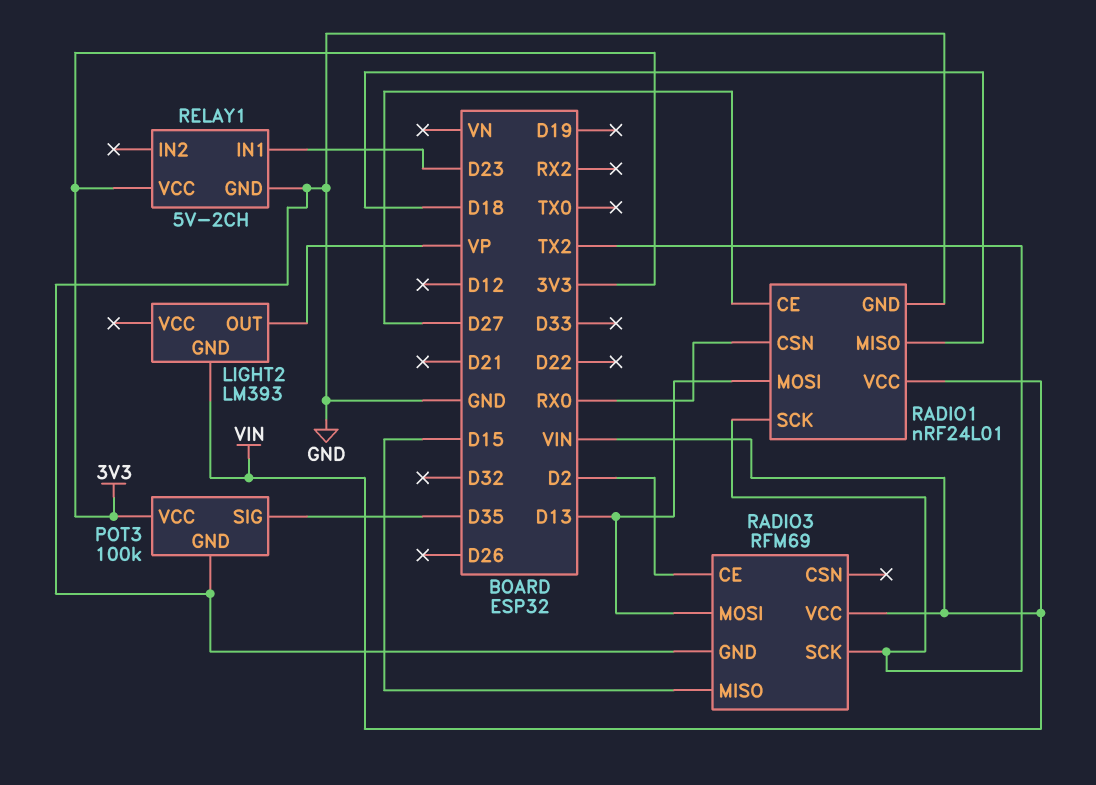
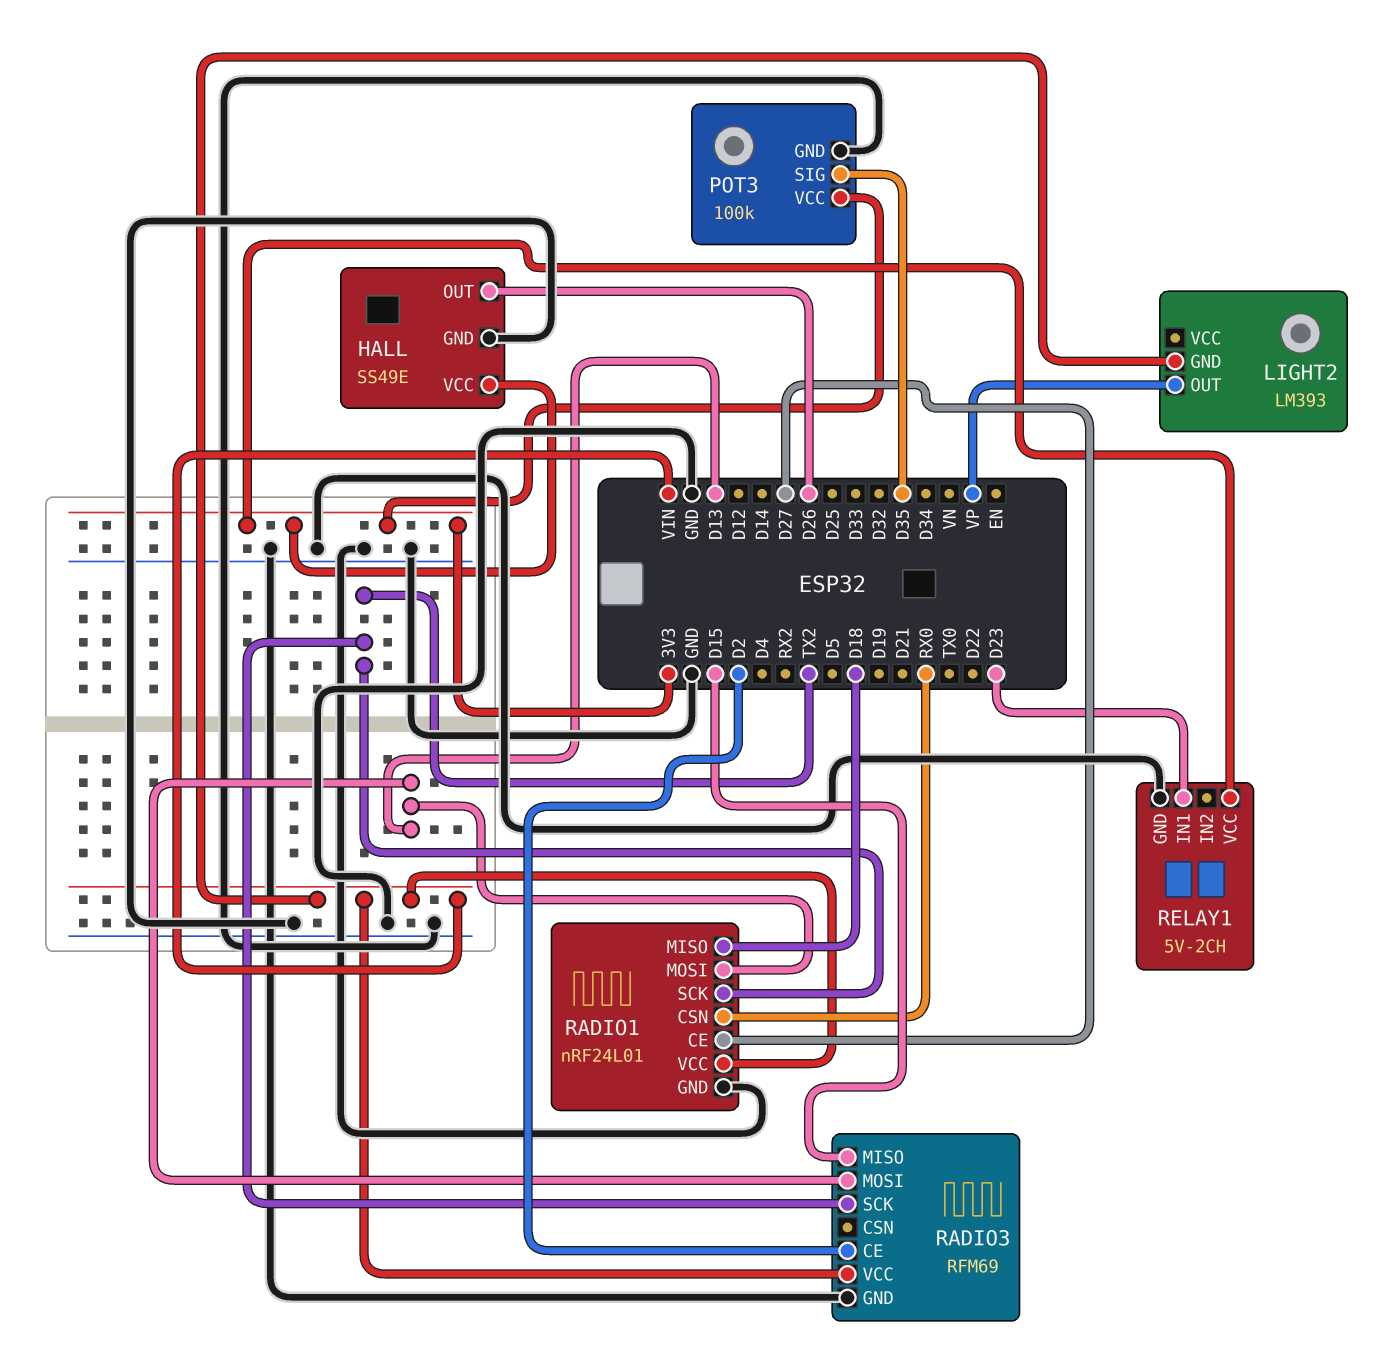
HALL: none -> SS49E
HALL pin GND: none -> GND
HALL pin OUT: none -> D26
HALL pin VCC: none -> 3V3

